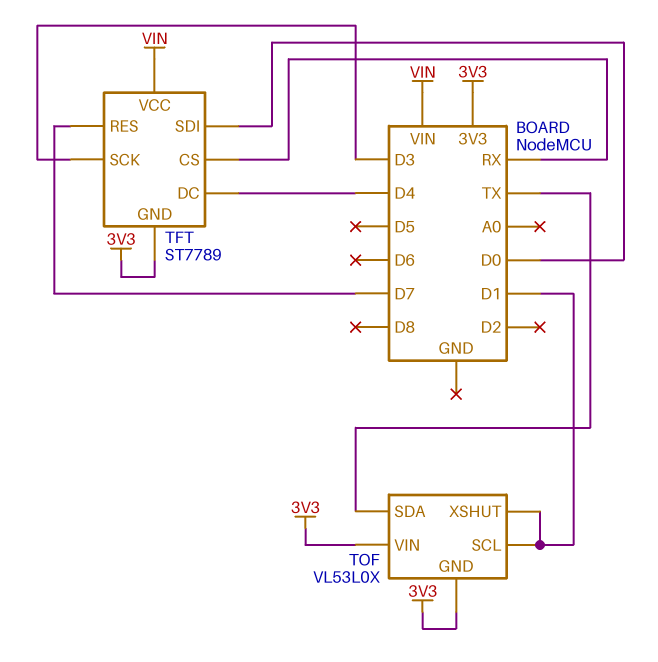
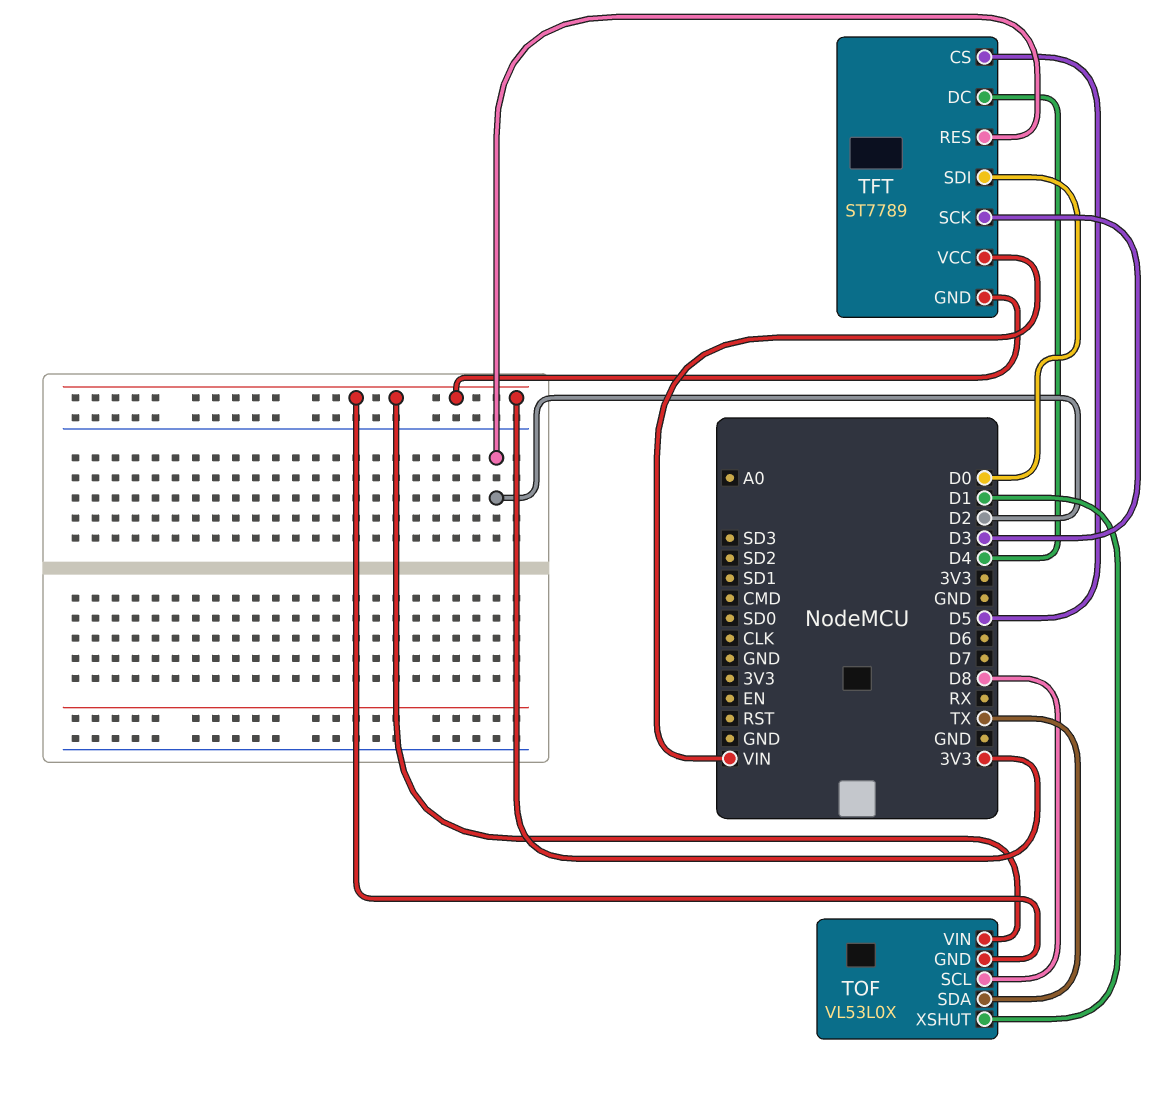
TFT pin CS: RX -> D5
TFT pin RES: D7 -> D2
TOF pin SCL: D1 -> D8

